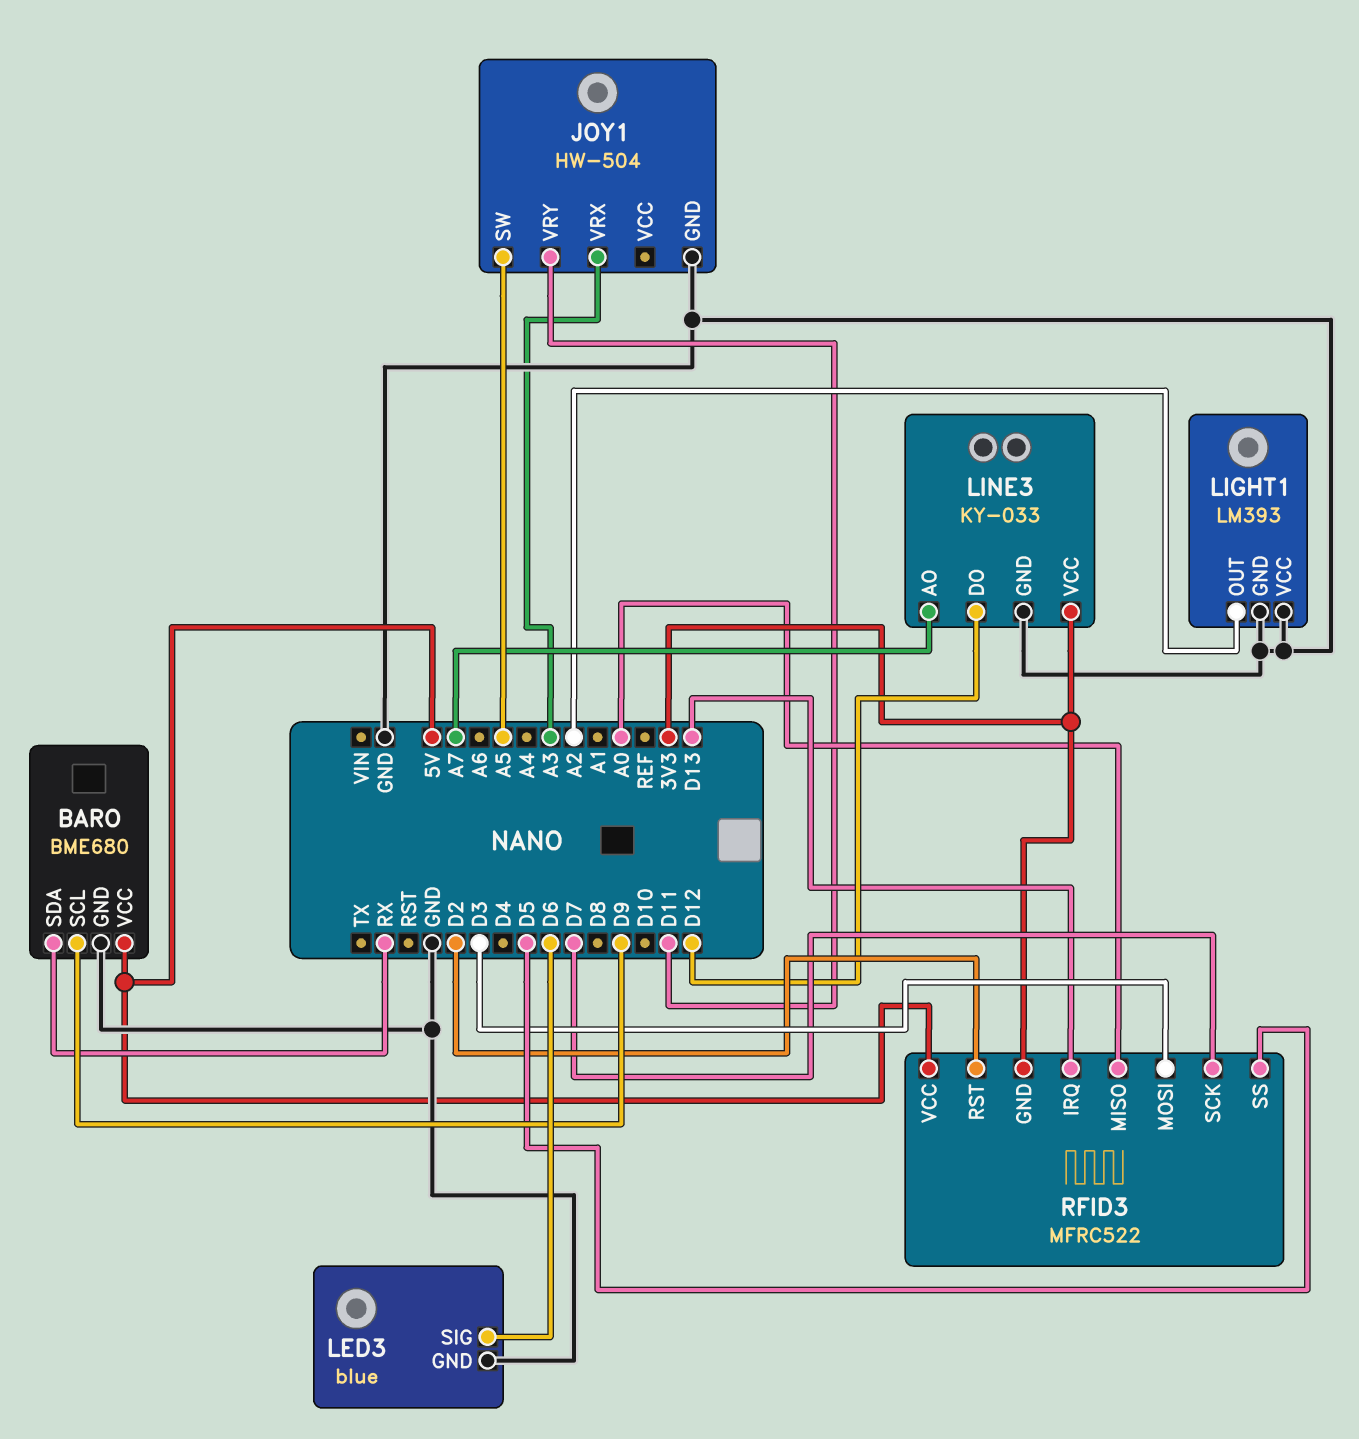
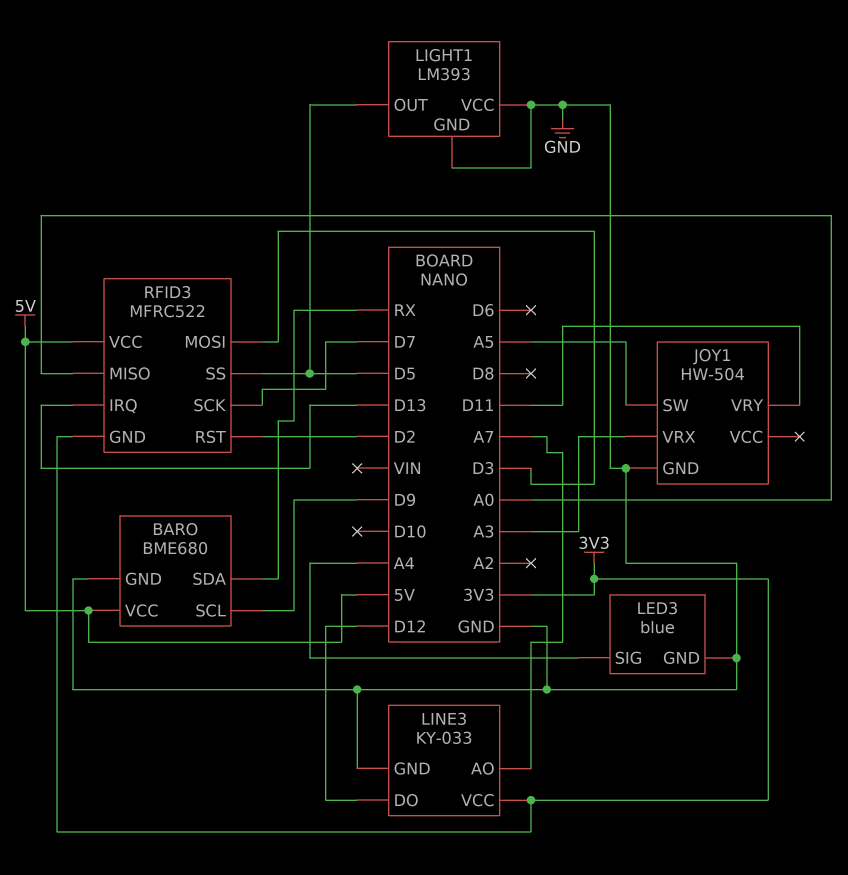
LED3 pin SIG: D6 -> A4
LIGHT1 pin OUT: A2 -> D5

